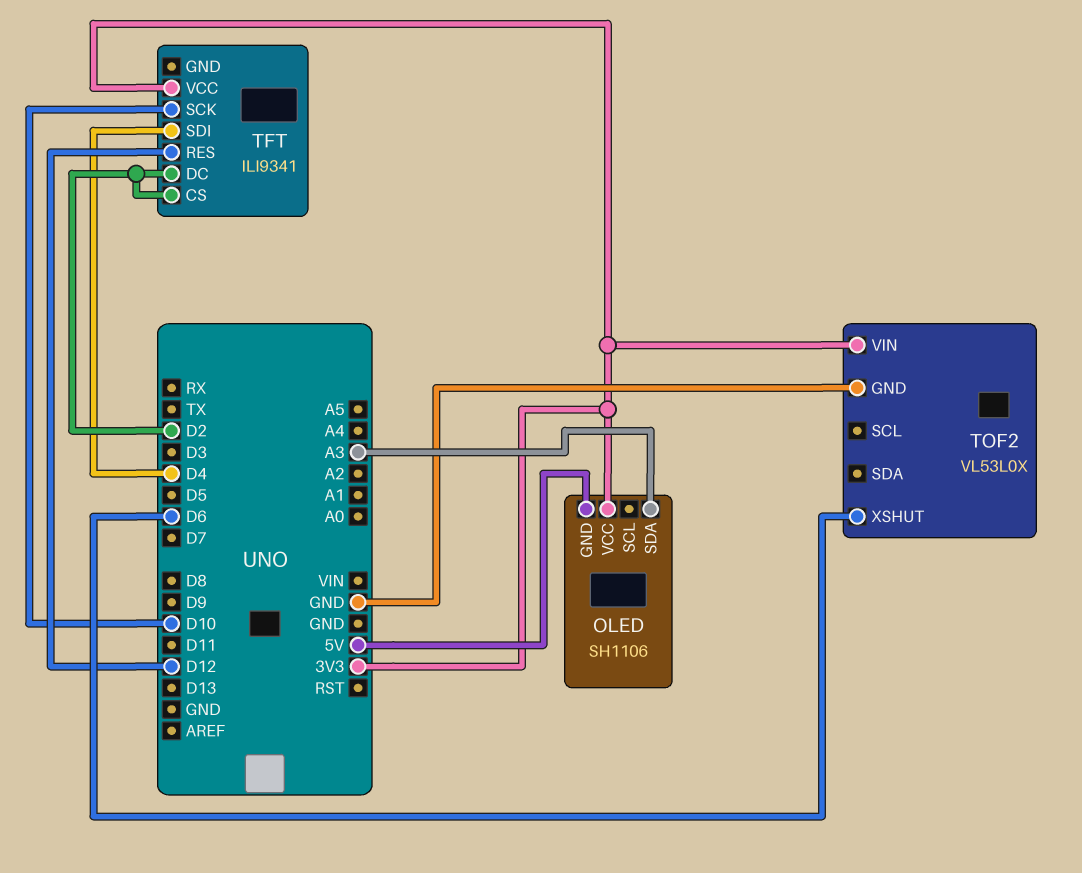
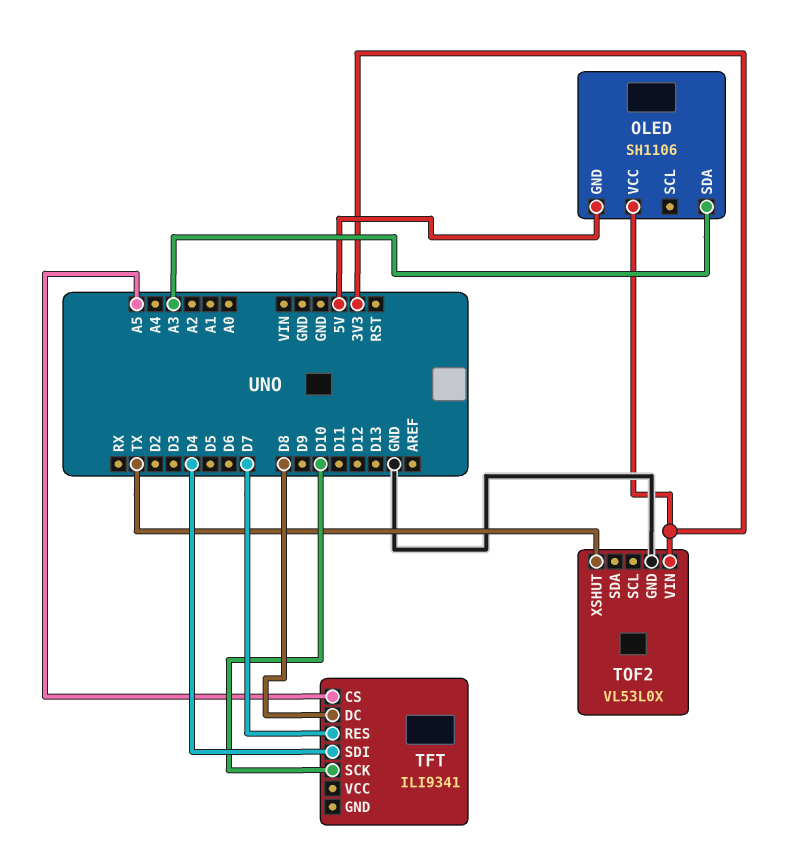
TFT pin CS: D2 -> A5
TFT pin DC: D2 -> D8
TFT pin RES: D12 -> D7
TFT pin VCC: 3V3 -> none
TOF2 pin XSHUT: D6 -> TX

